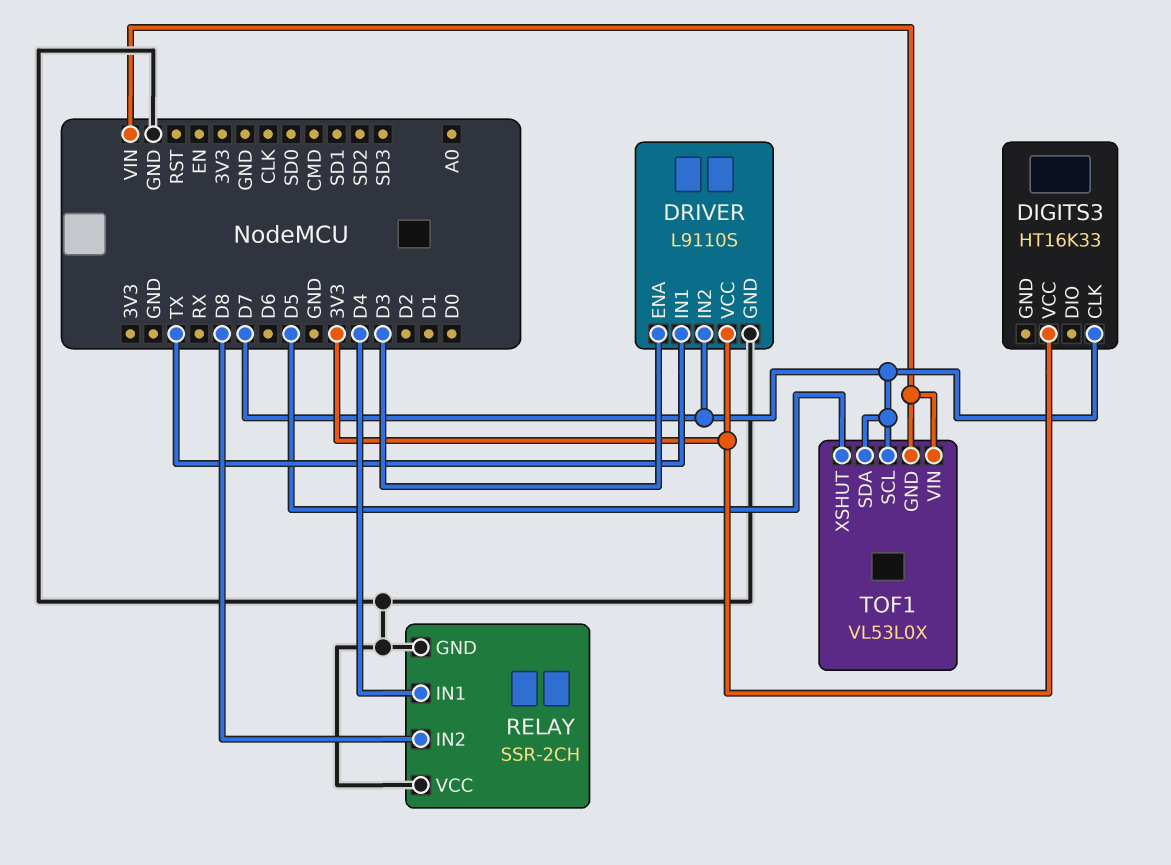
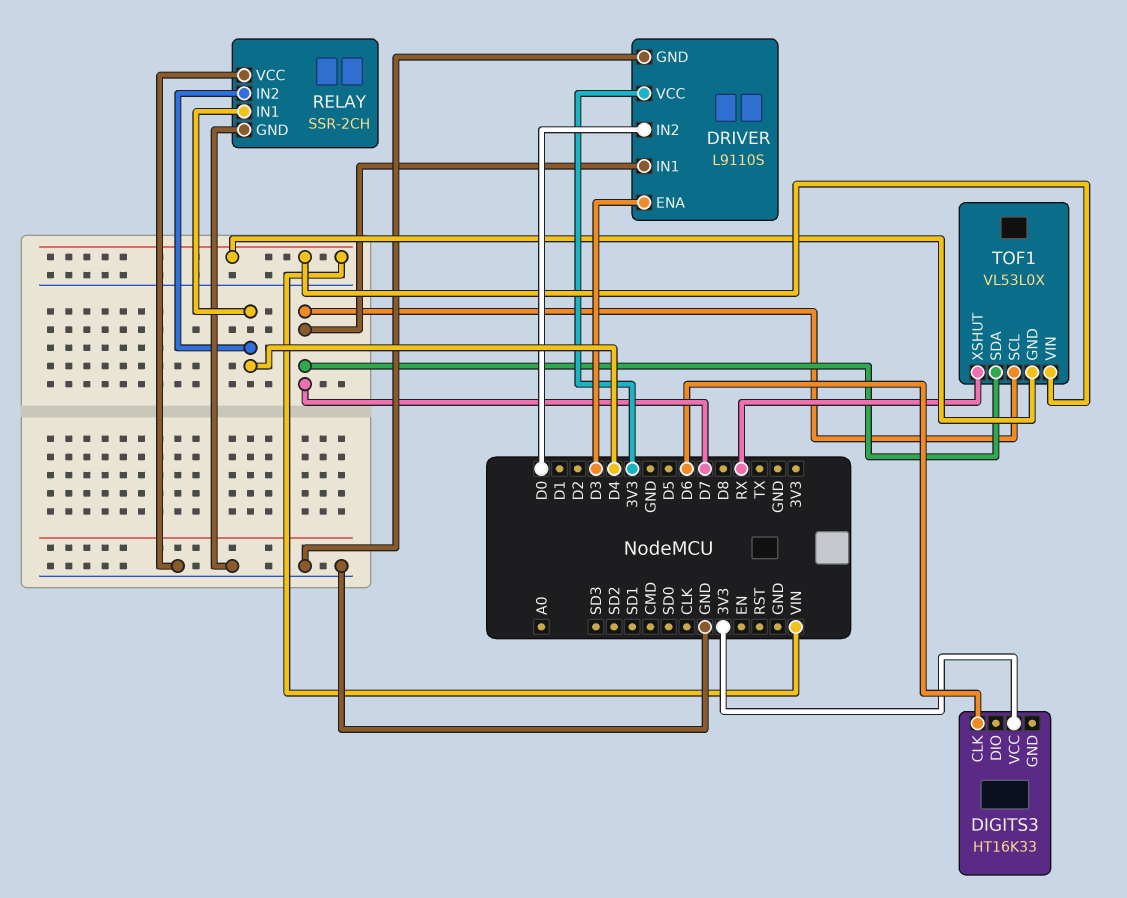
DIGITS3 pin CLK: D7 -> D6
DRIVER pin IN1: TX -> D7
DRIVER pin IN2: D7 -> D0
RELAY pin IN2: D8 -> D4
TOF1 pin XSHUT: D5 -> RX

